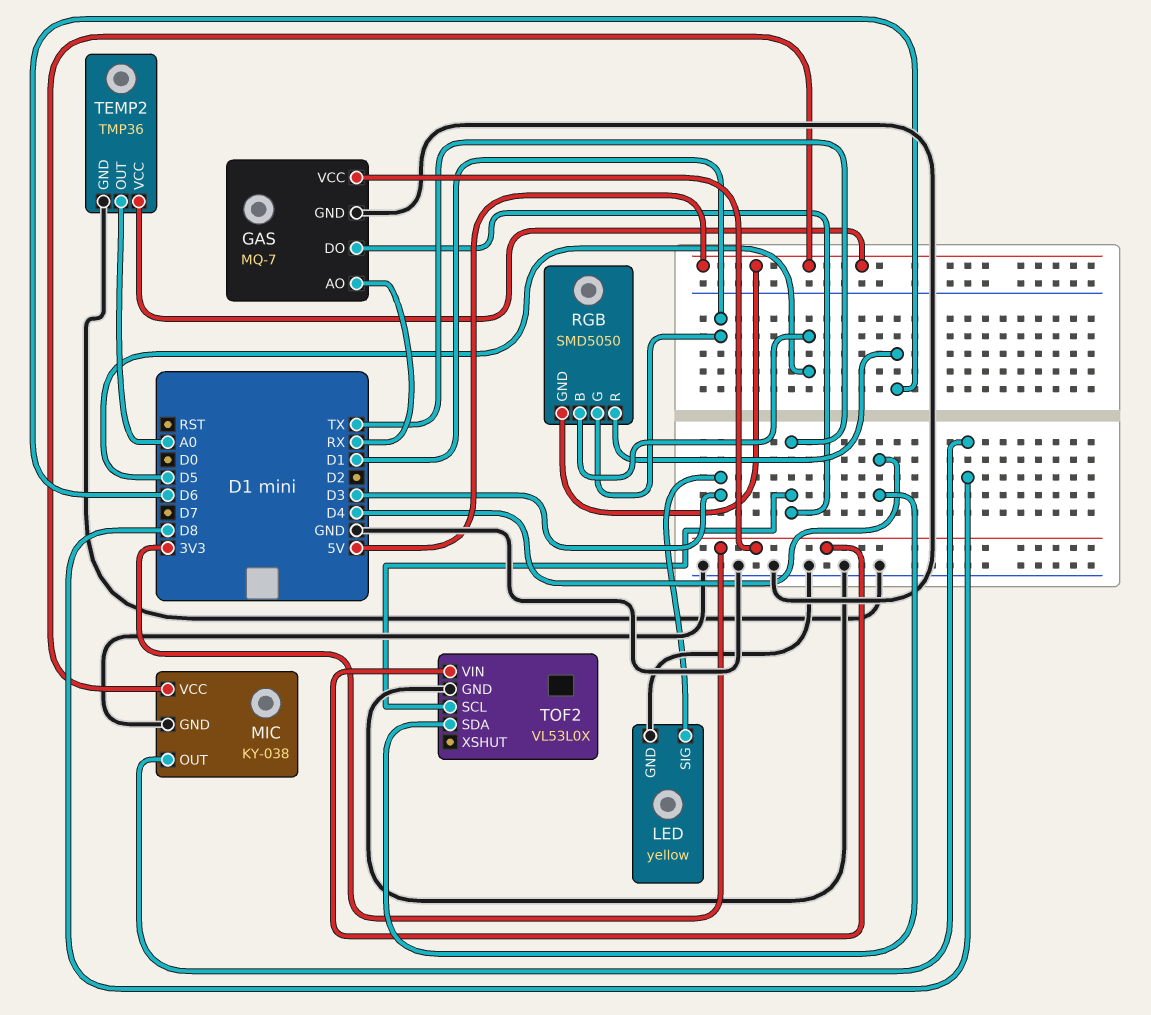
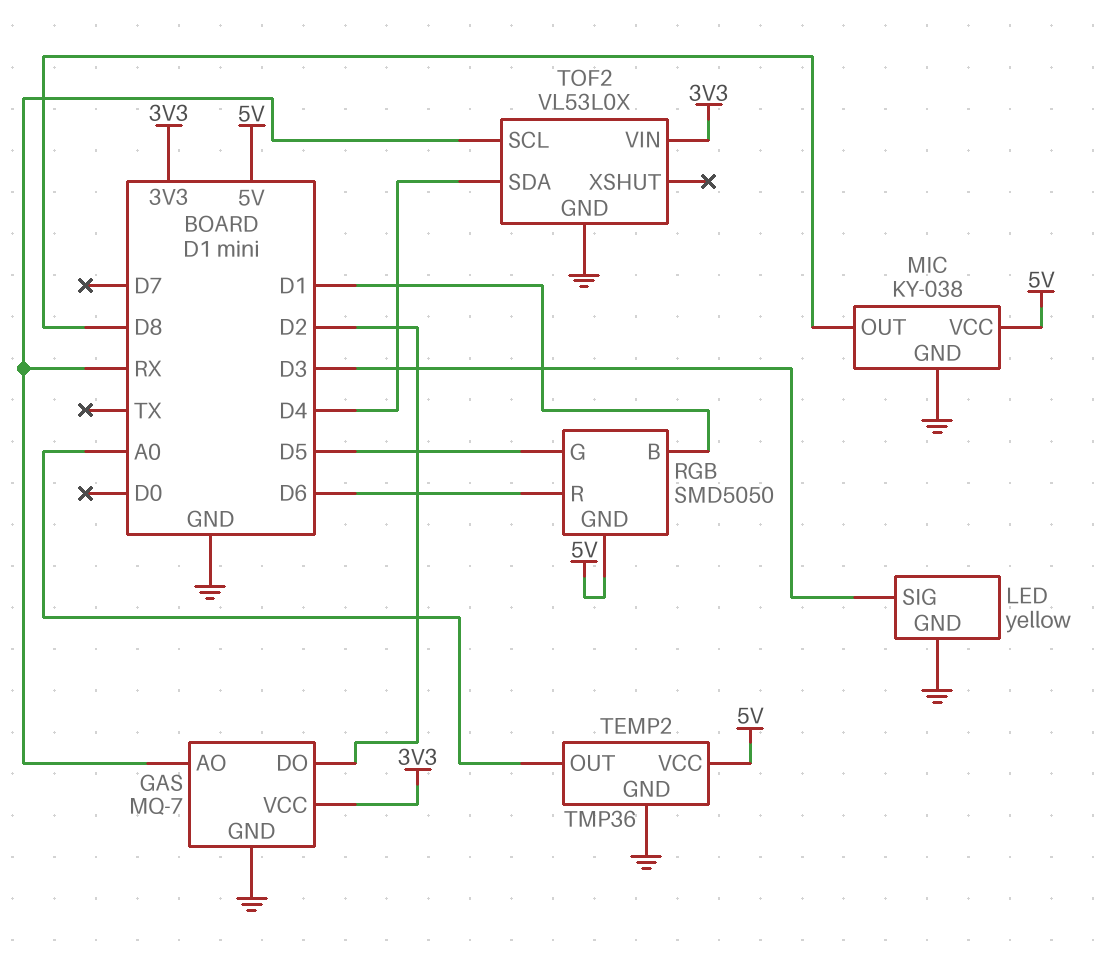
GAS pin DO: TX -> D2
RGB pin B: D5 -> D1
RGB pin G: D1 -> D5
TOF2 pin SCL: TX -> RX

